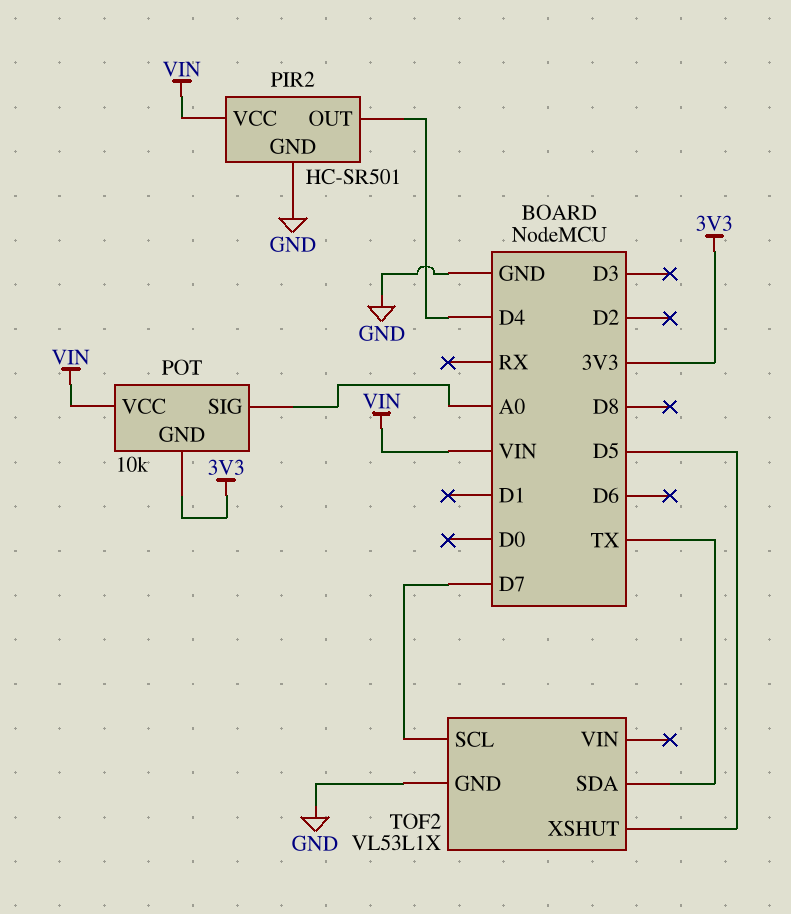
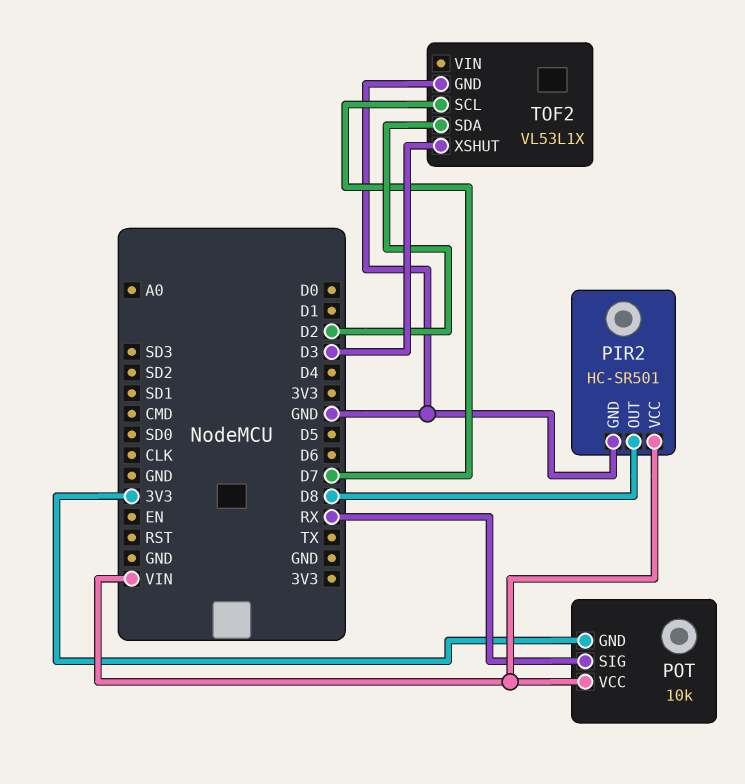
PIR2 pin OUT: D4 -> D8
POT pin SIG: A0 -> RX
TOF2 pin SDA: TX -> D2
TOF2 pin XSHUT: D5 -> D3

